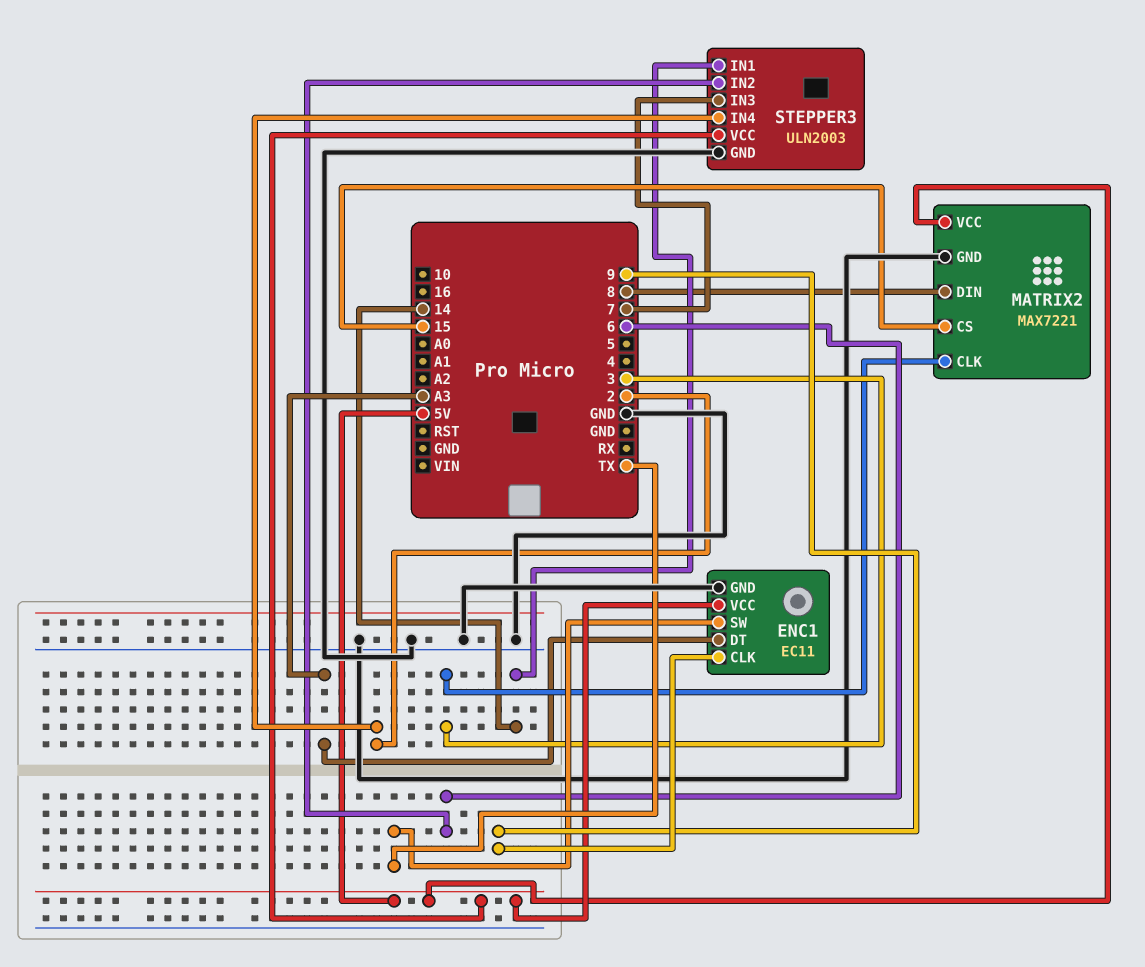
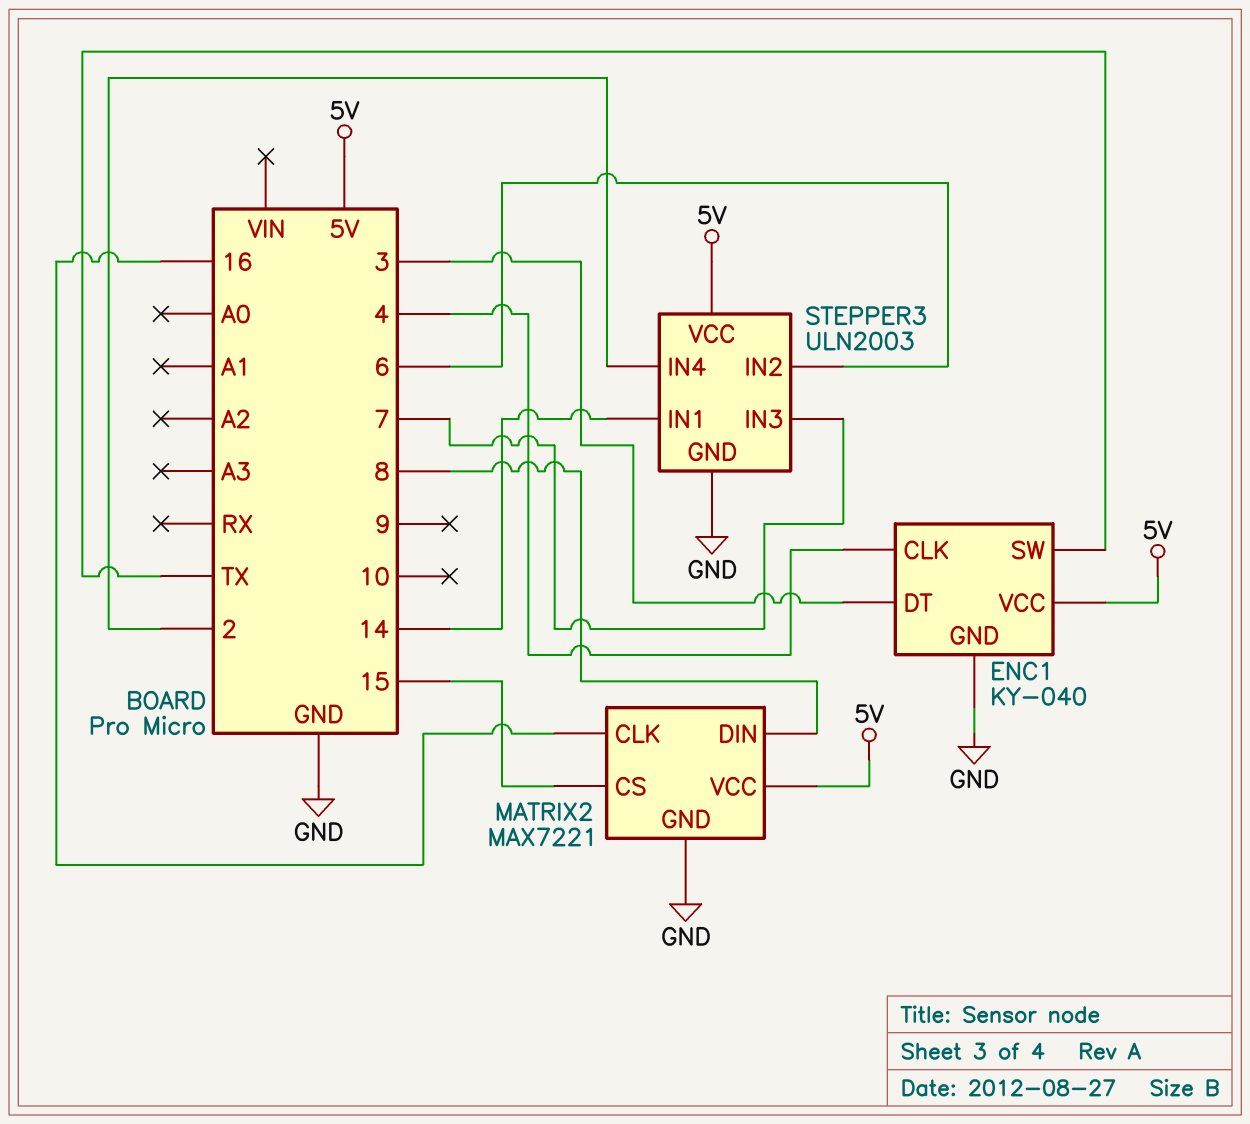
ENC1: EC11 -> KY-040
ENC1 pin CLK: 9 -> 4
ENC1 pin DT: A3 -> 3
MATRIX2 pin CLK: 3 -> 16

